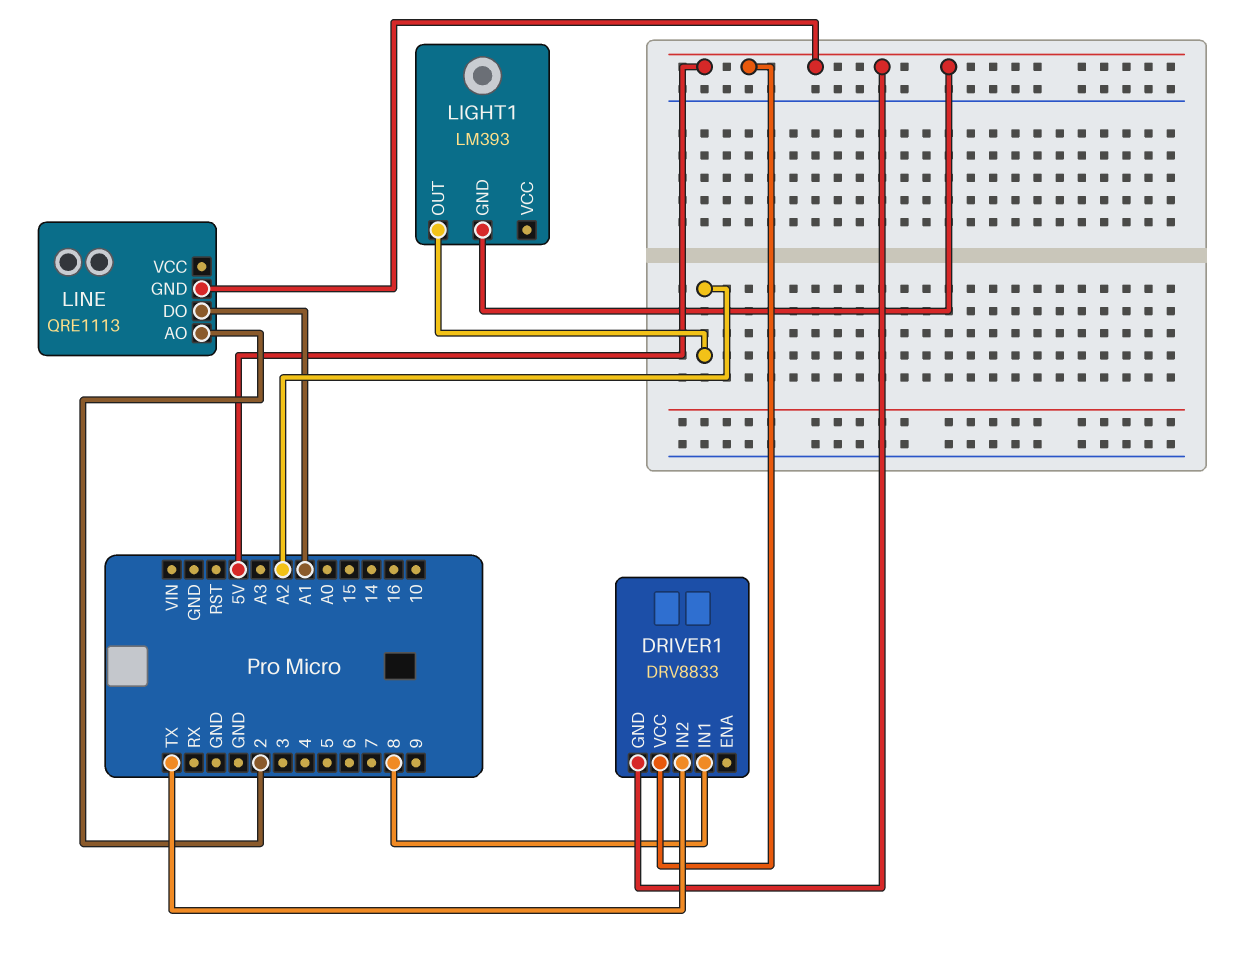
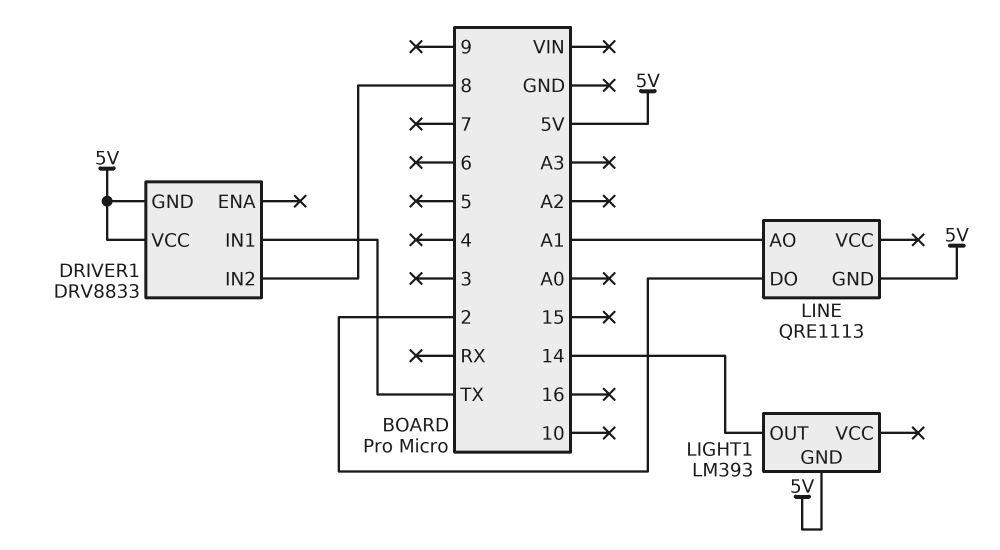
DRIVER1 pin IN1: 8 -> TX
DRIVER1 pin IN2: TX -> 8
LIGHT1 pin OUT: A2 -> 14
LINE pin AO: 2 -> A1
LINE pin DO: A1 -> 2

